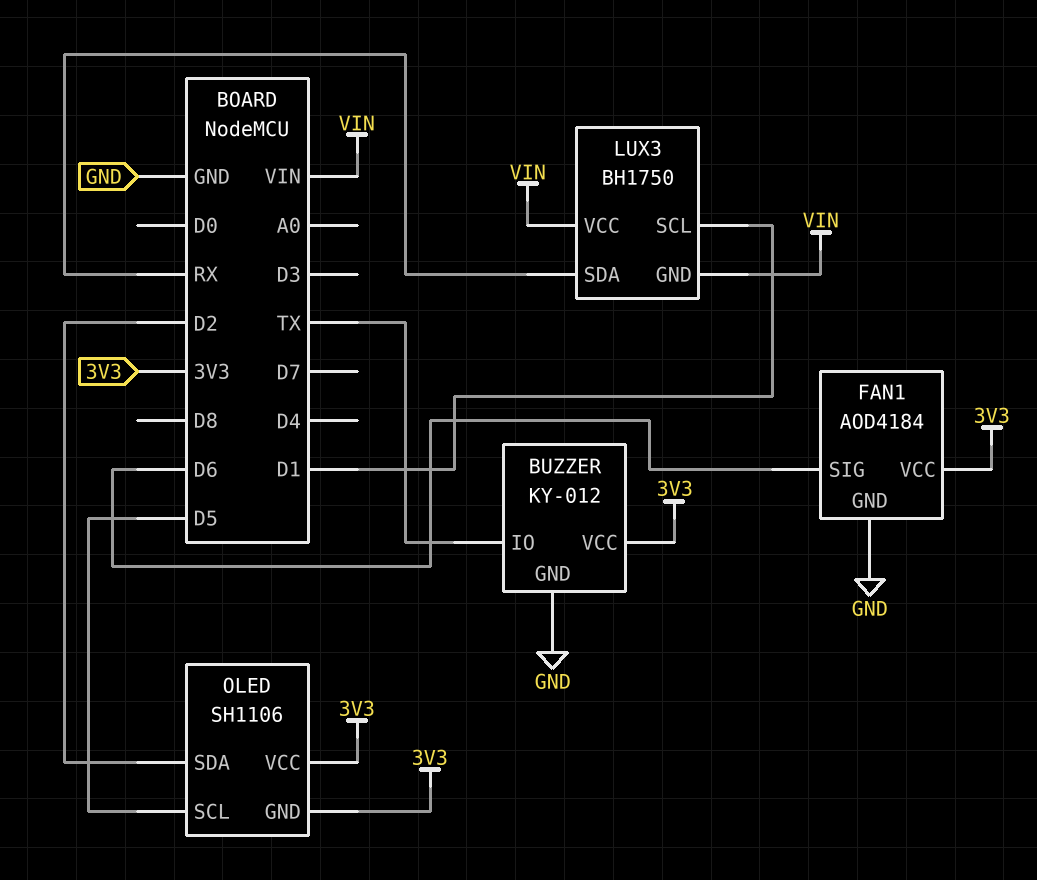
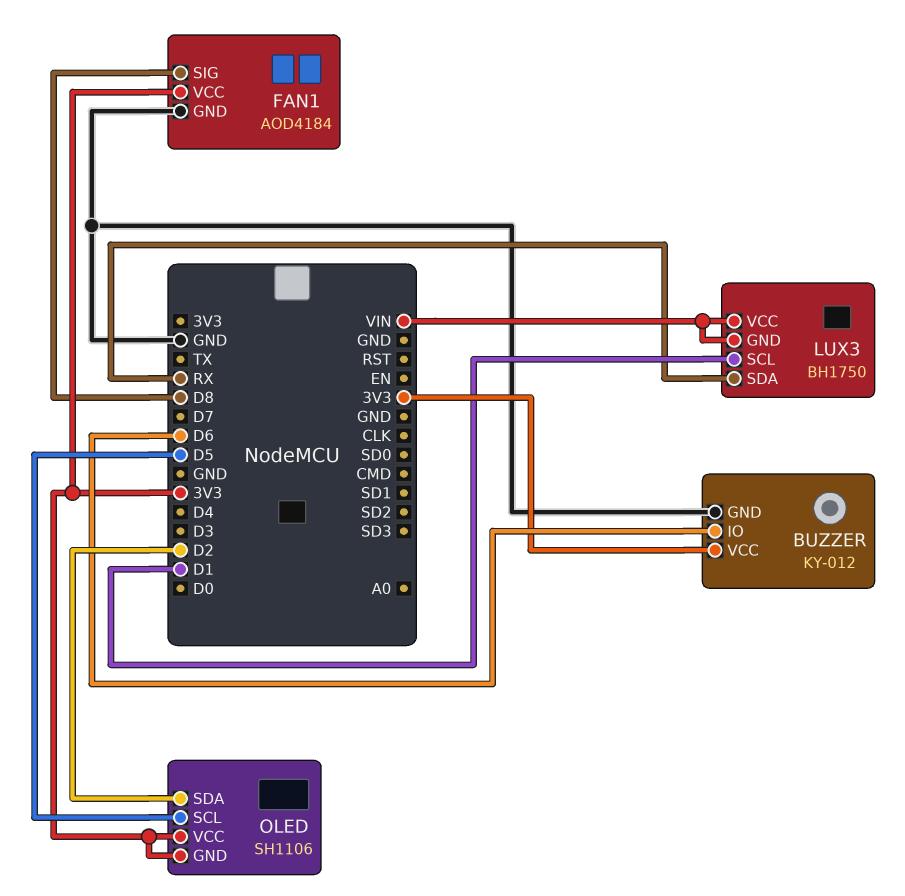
BUZZER pin IO: TX -> D6
FAN1 pin SIG: D6 -> D8

